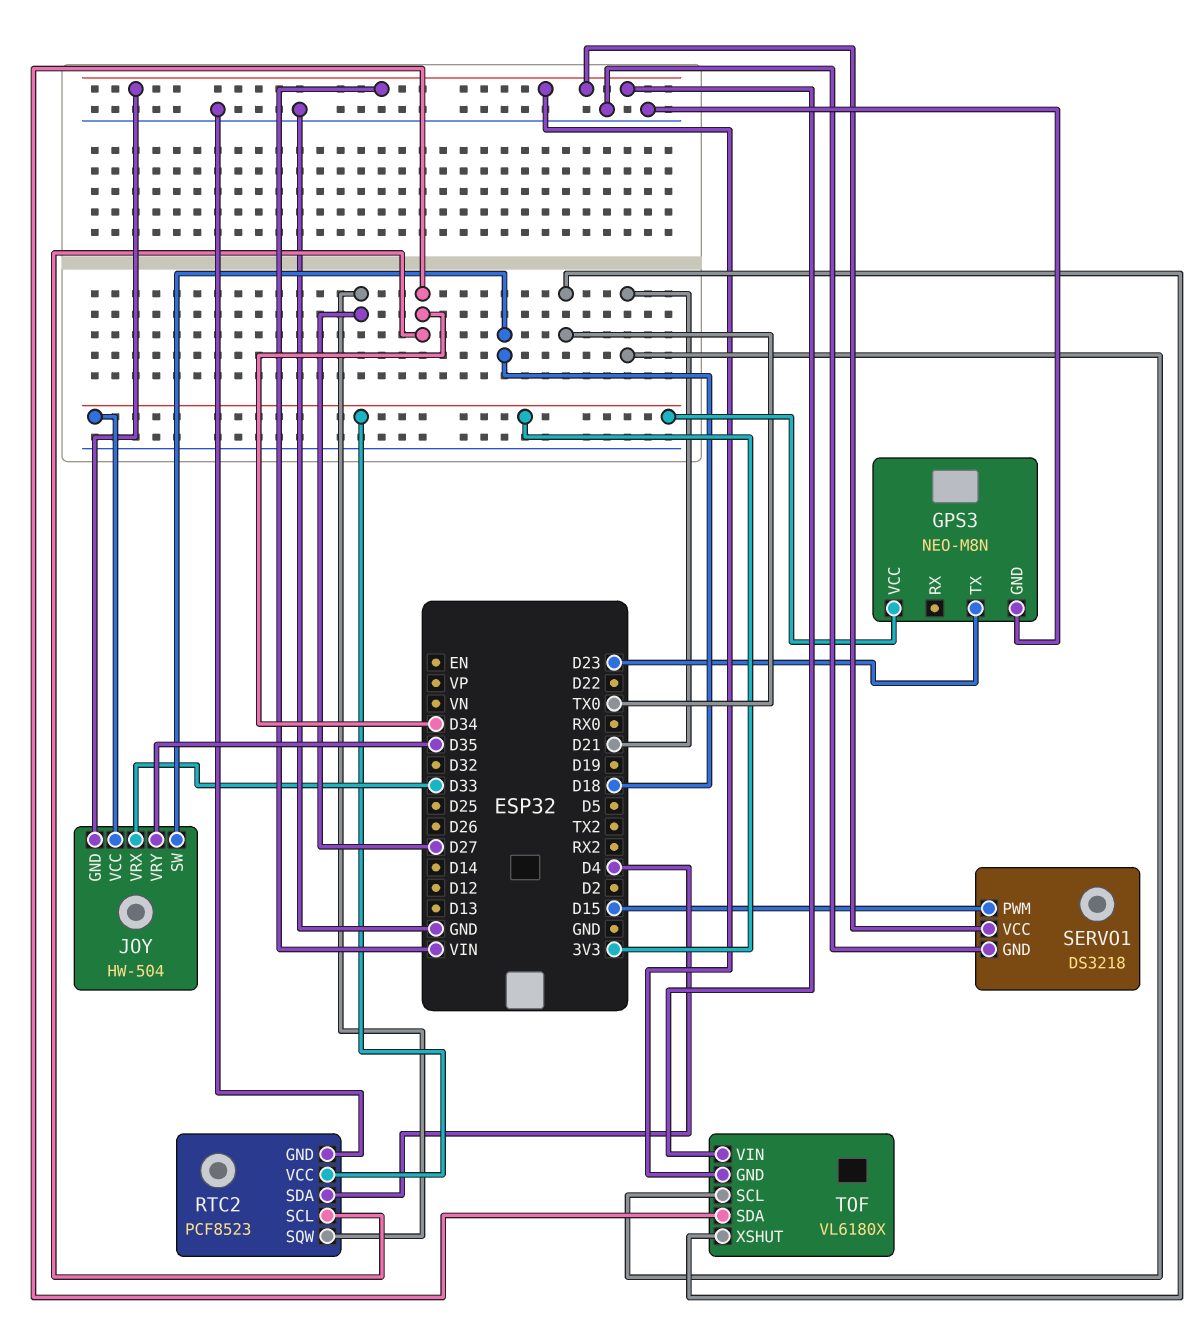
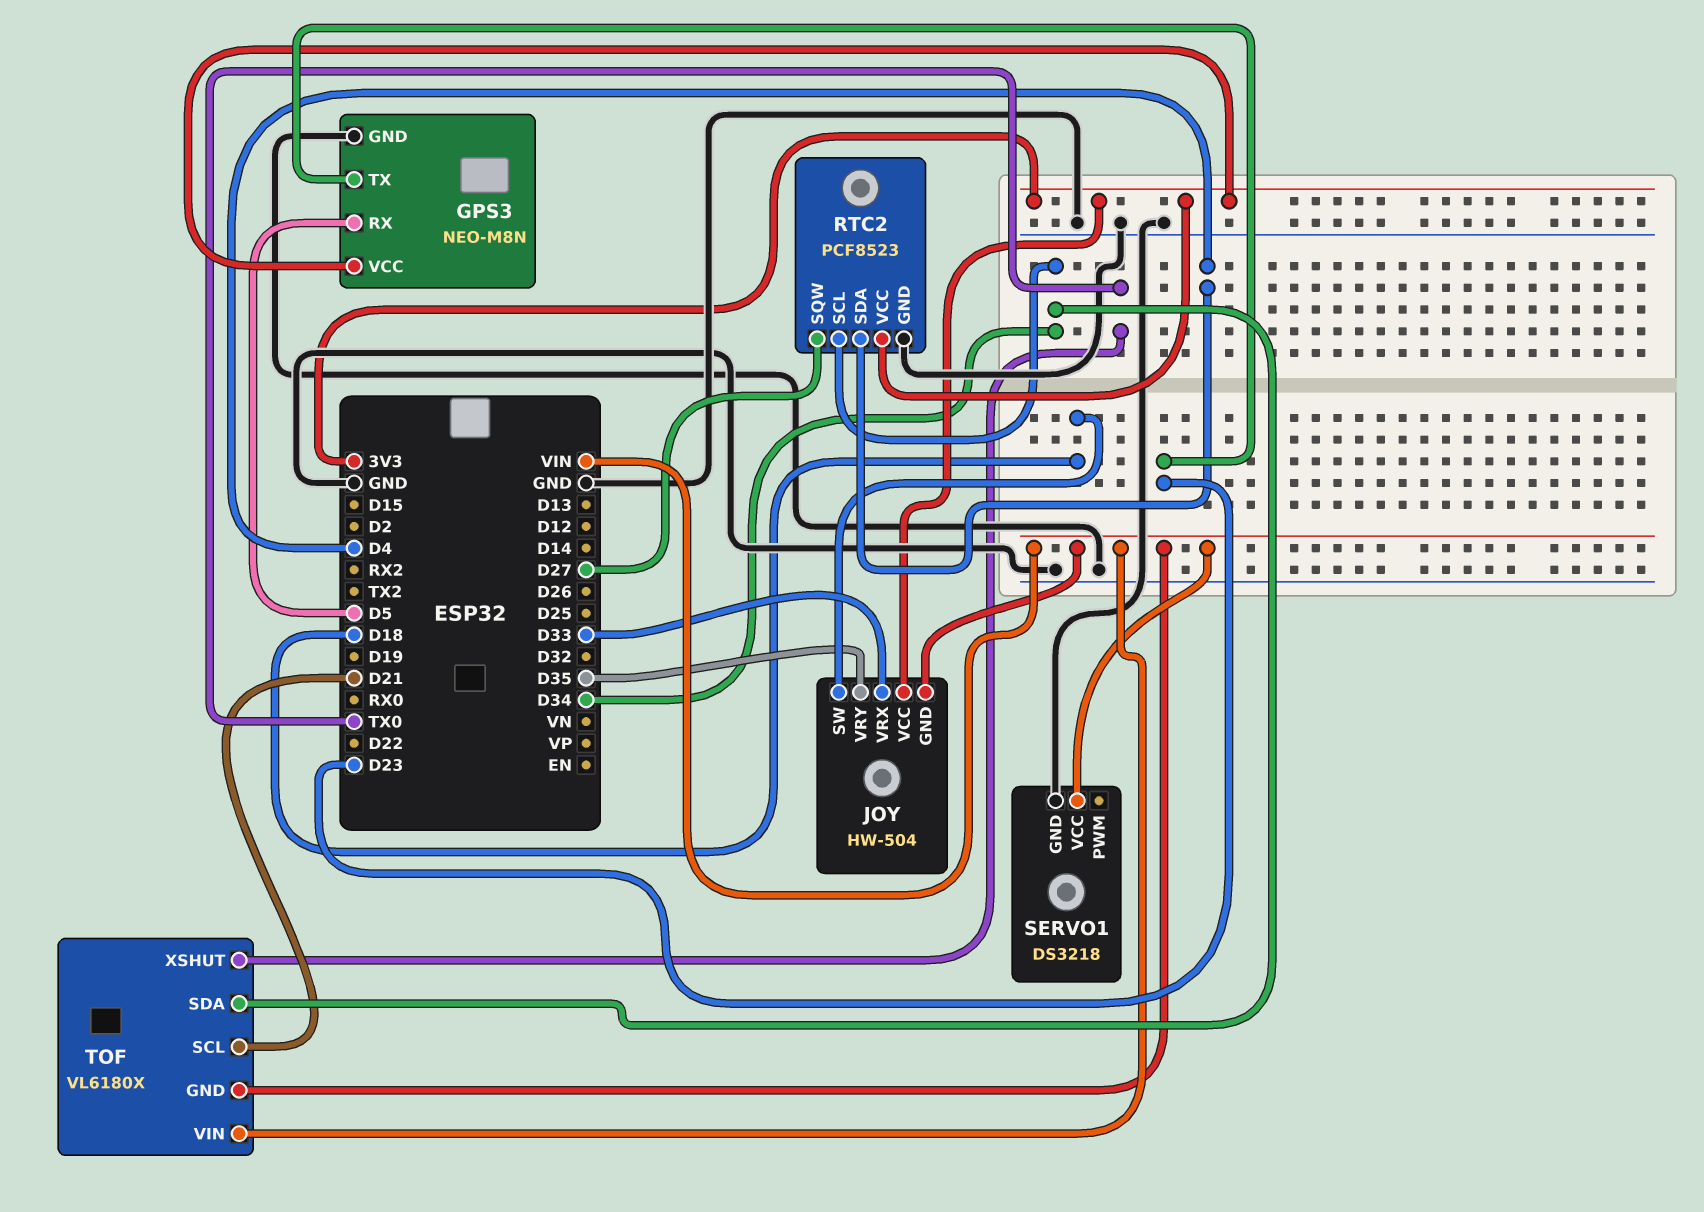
GPS3 pin RX: none -> D5
SERVO1 pin PWM: D15 -> none

